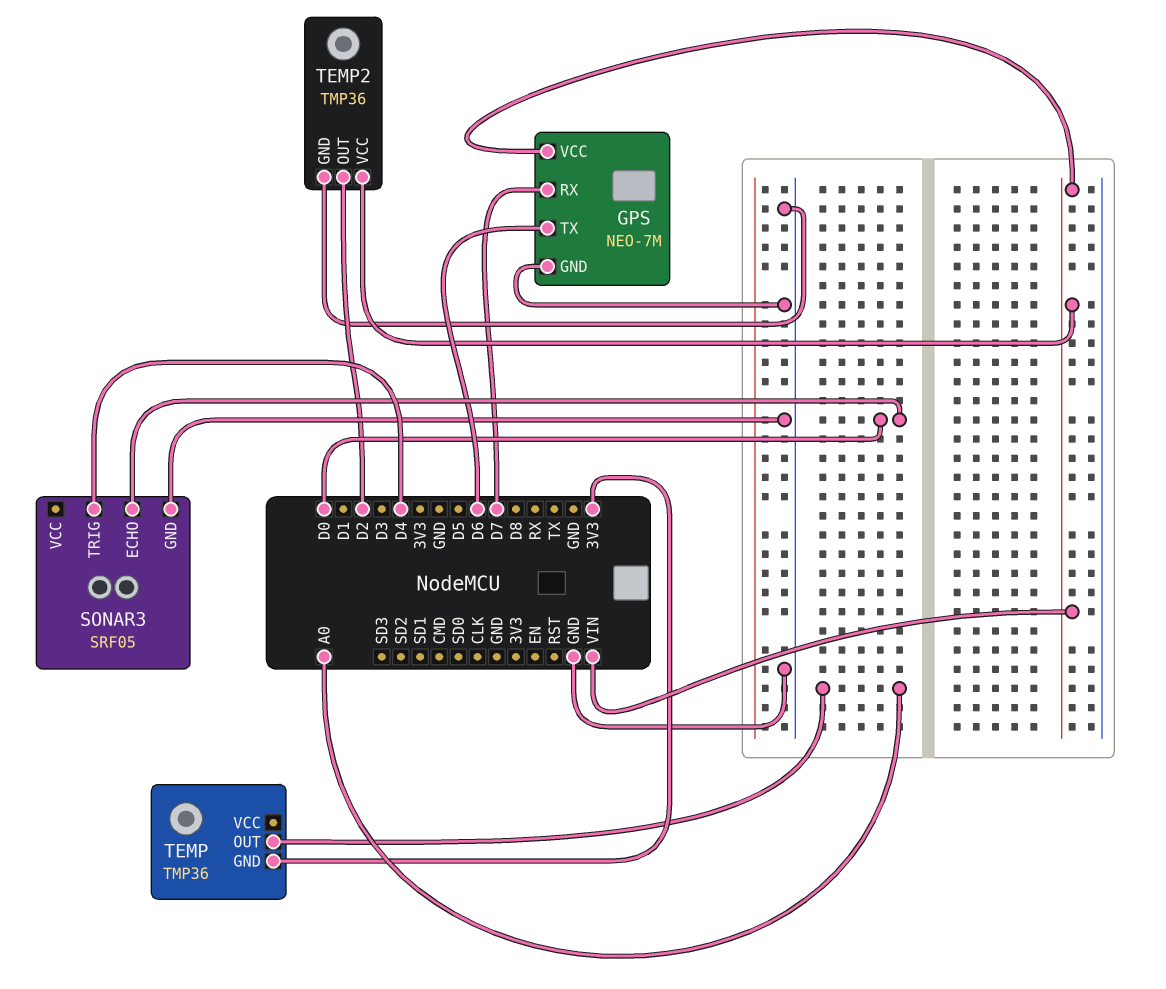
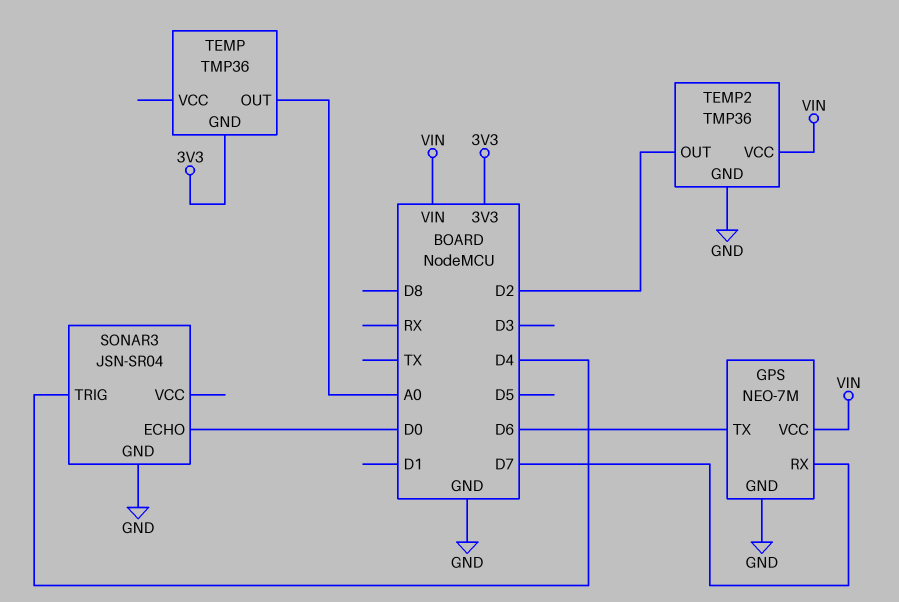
SONAR3: SRF05 -> JSN-SR04

